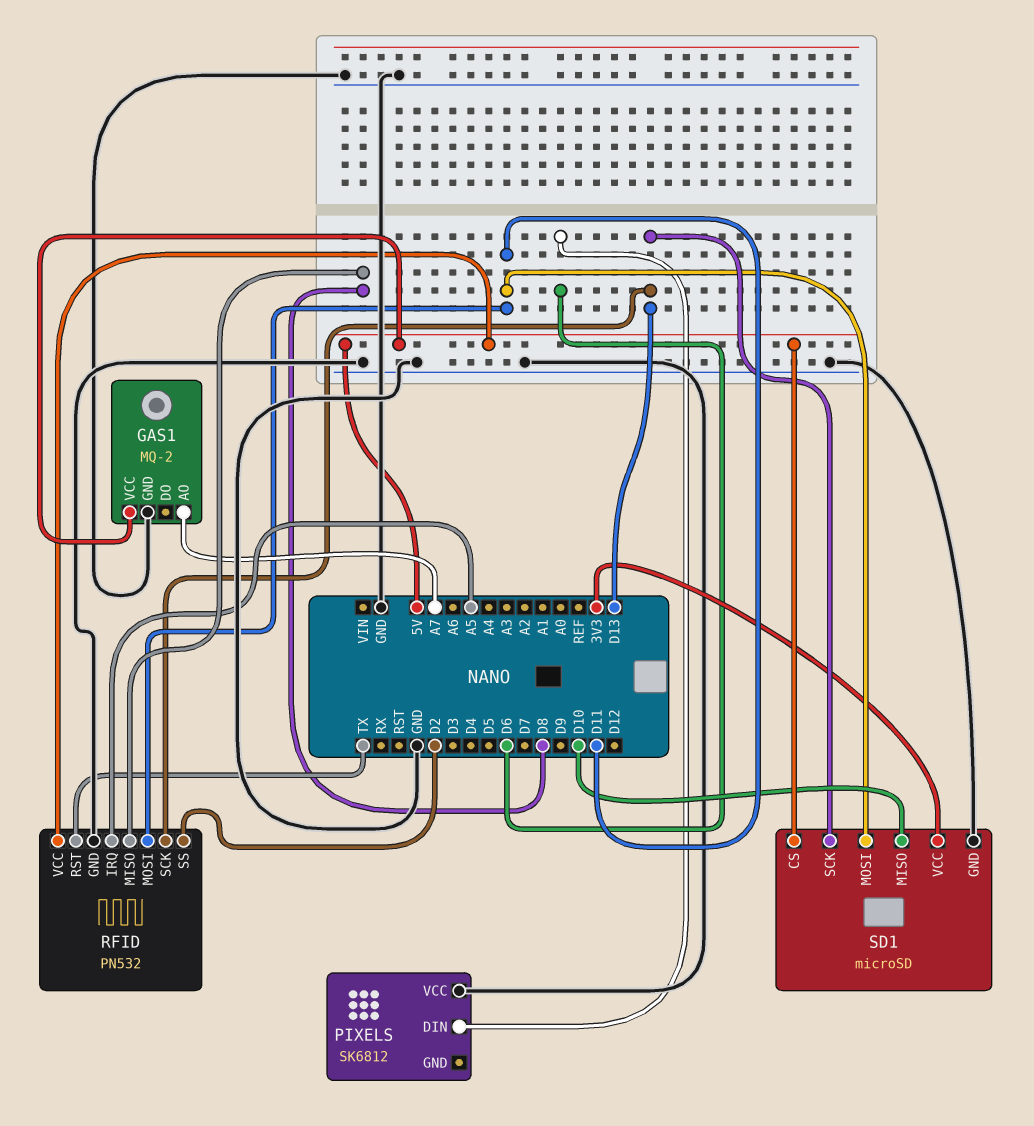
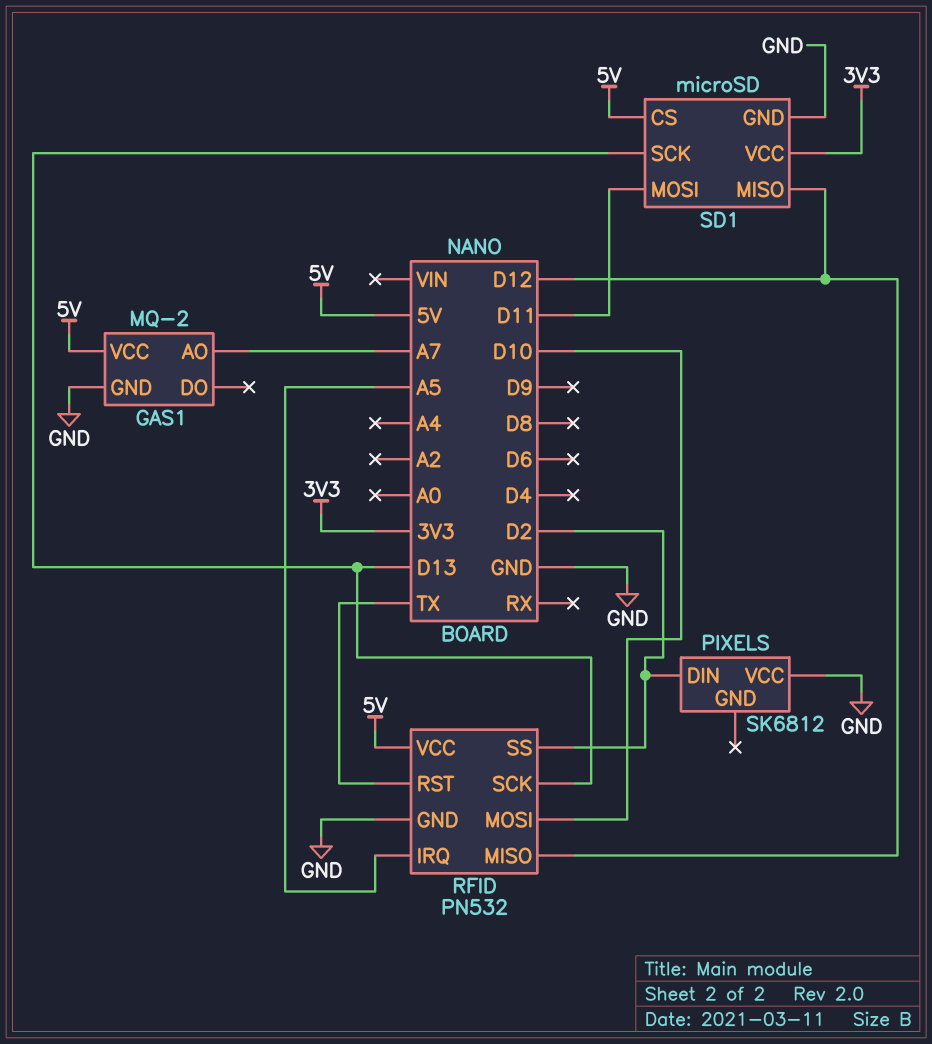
PIXELS pin DIN: D6 -> D2
RFID pin MISO: D8 -> D12
RFID pin MOSI: D11 -> D10
SD1 pin MISO: D10 -> D12

